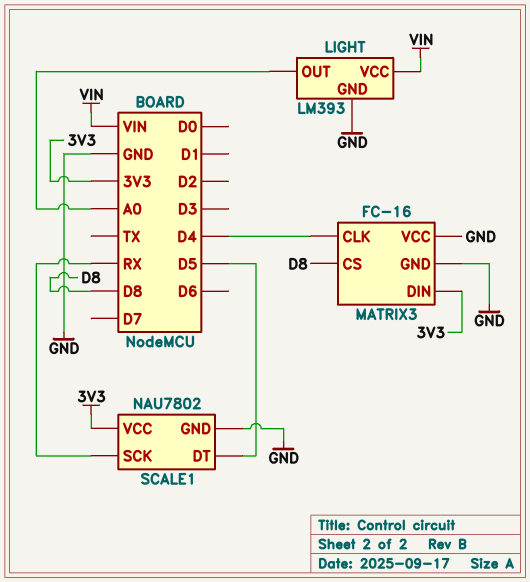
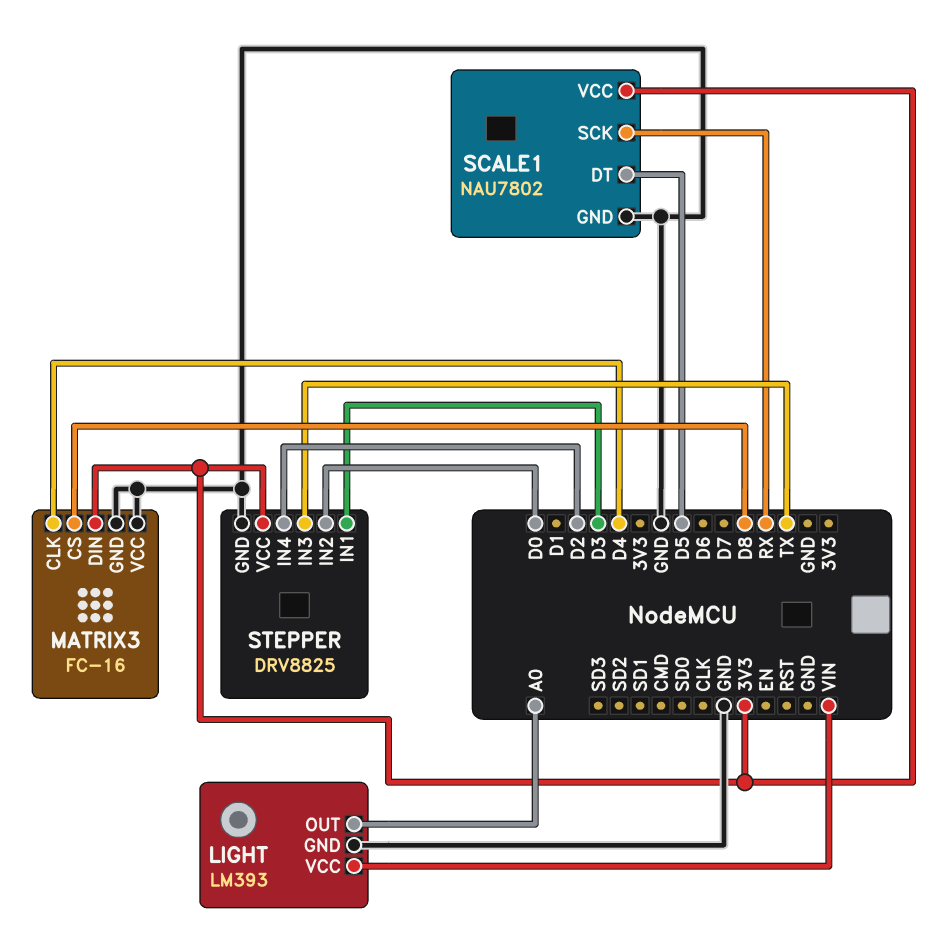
STEPPER: none -> DRV8825
STEPPER pin GND: none -> GND
STEPPER pin IN1: none -> D3
STEPPER pin IN2: none -> D0
STEPPER pin IN3: none -> TX
STEPPER pin IN4: none -> D2
STEPPER pin VCC: none -> 3V3

